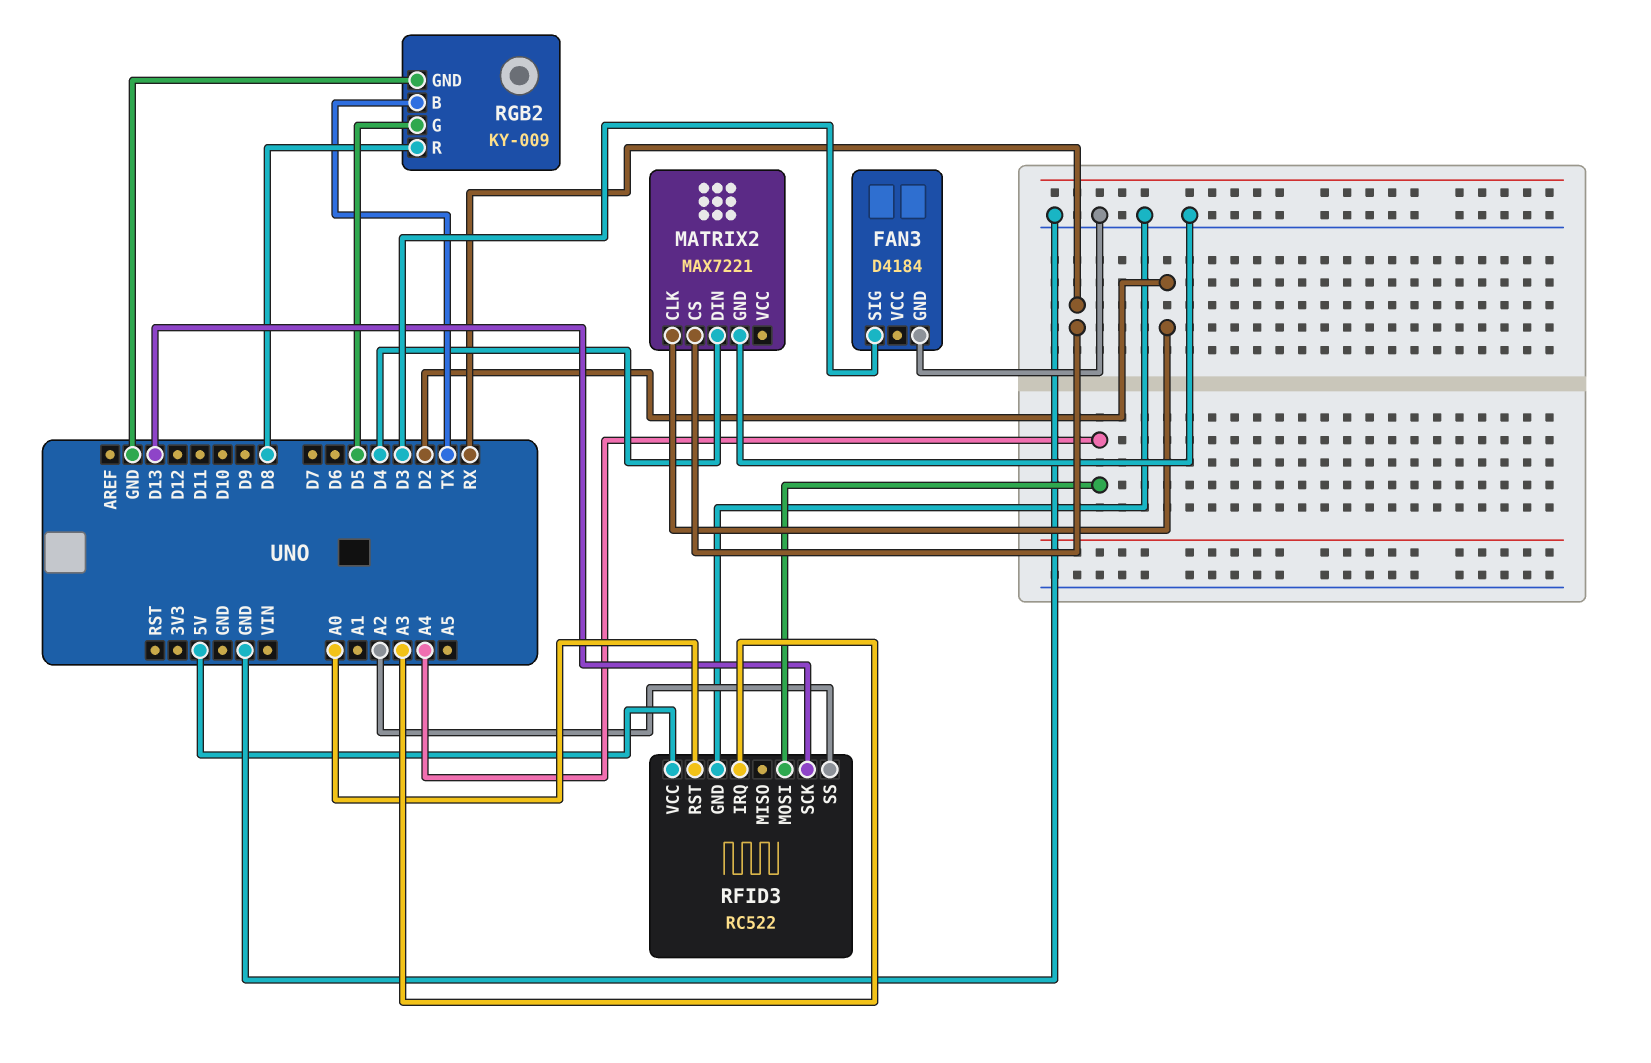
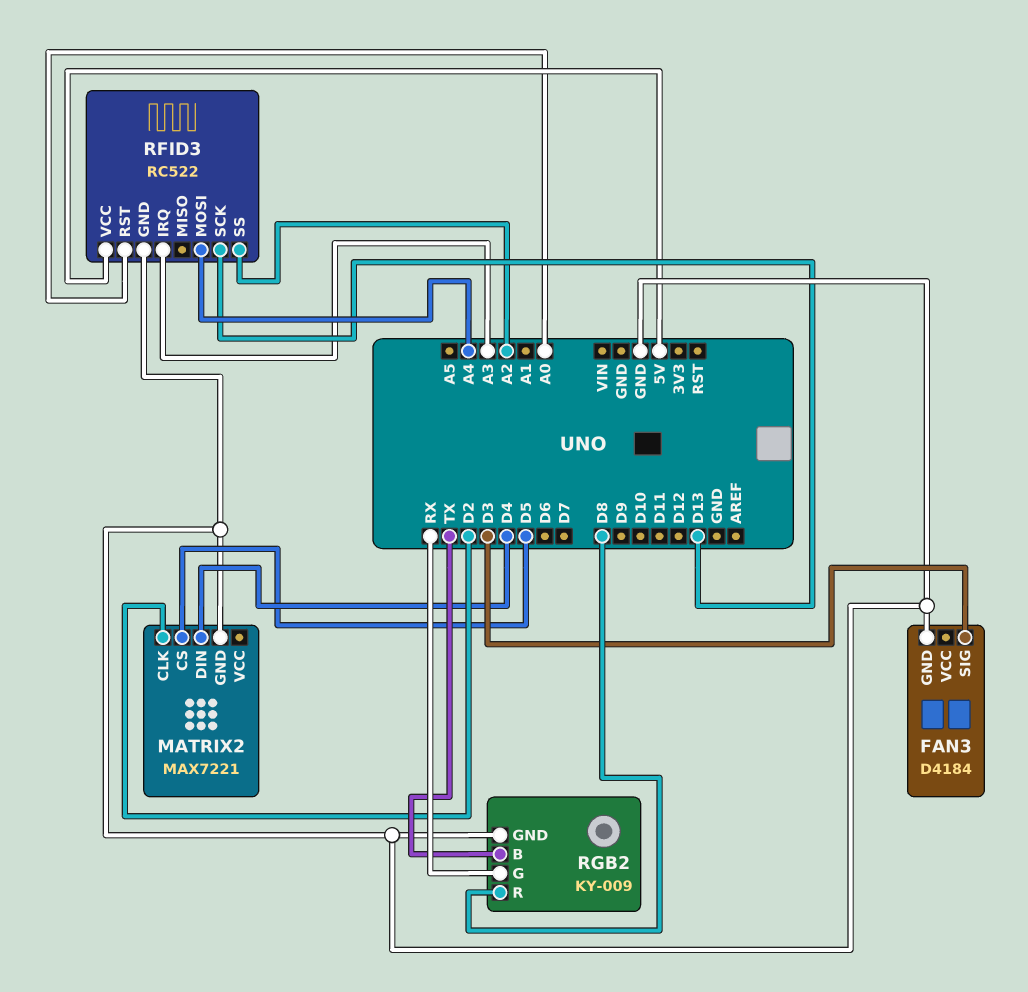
MATRIX2 pin CS: RX -> D5
RGB2 pin G: D5 -> RX

